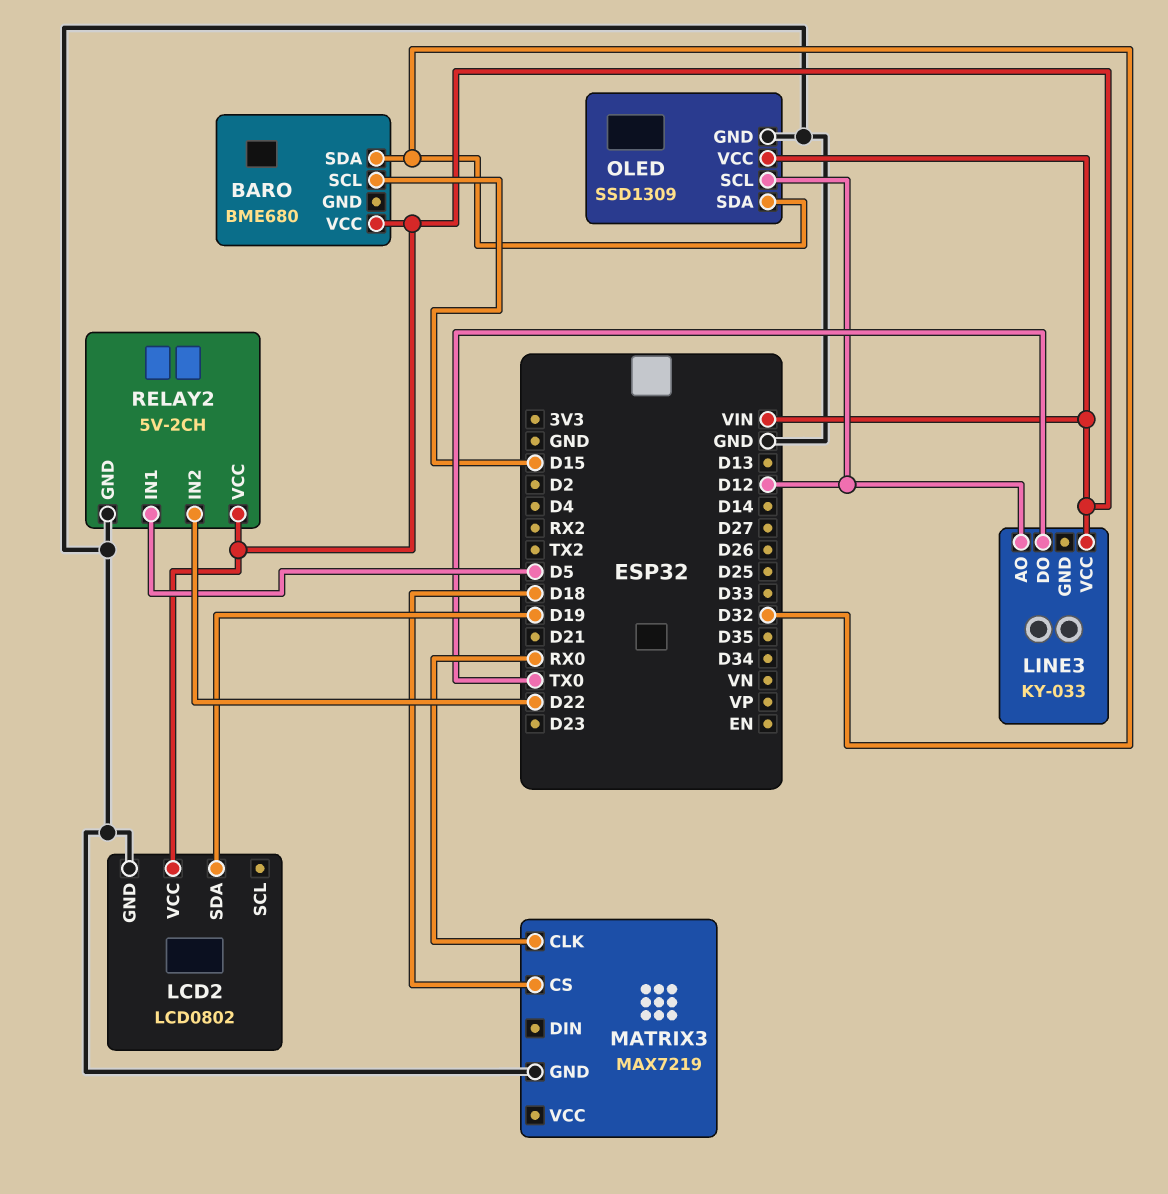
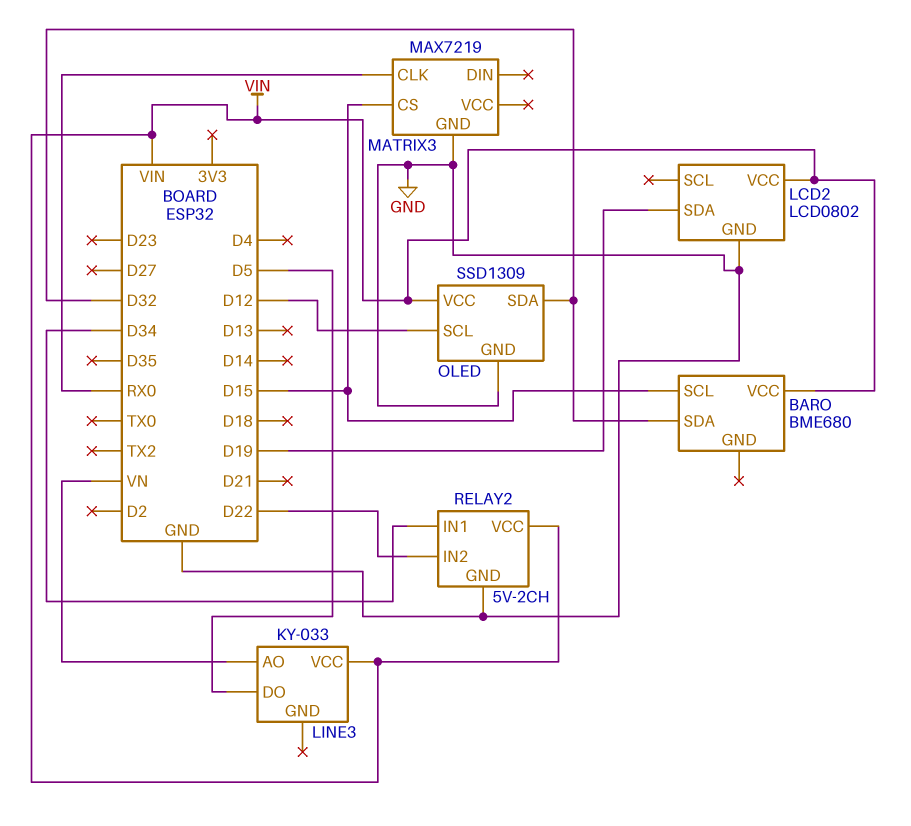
LINE3 pin AO: D12 -> VN
LINE3 pin DO: TX0 -> D5
MATRIX3 pin CS: D18 -> D15
RELAY2 pin IN1: D5 -> D34

